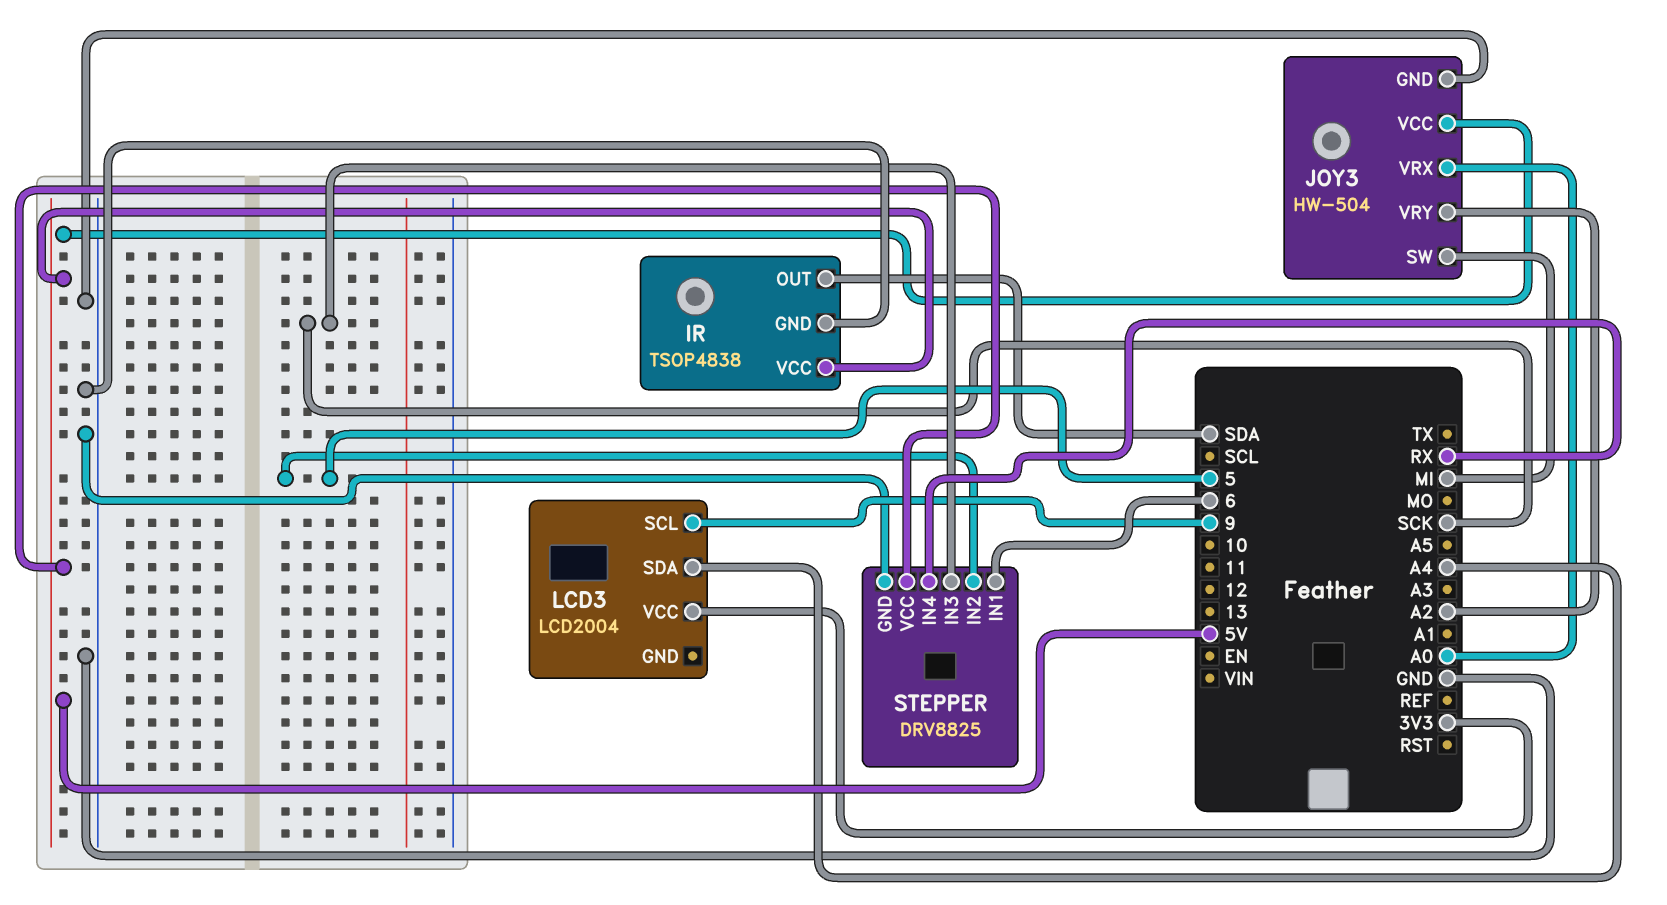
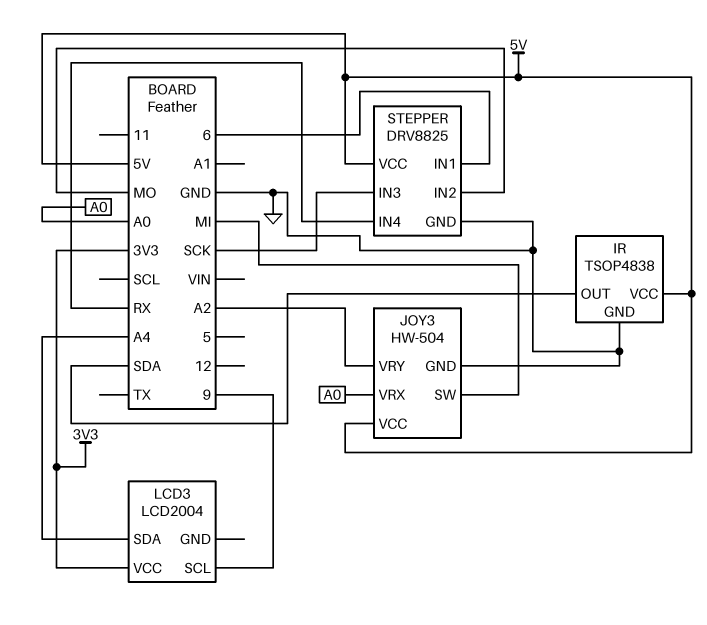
STEPPER pin IN2: 5 -> MO

